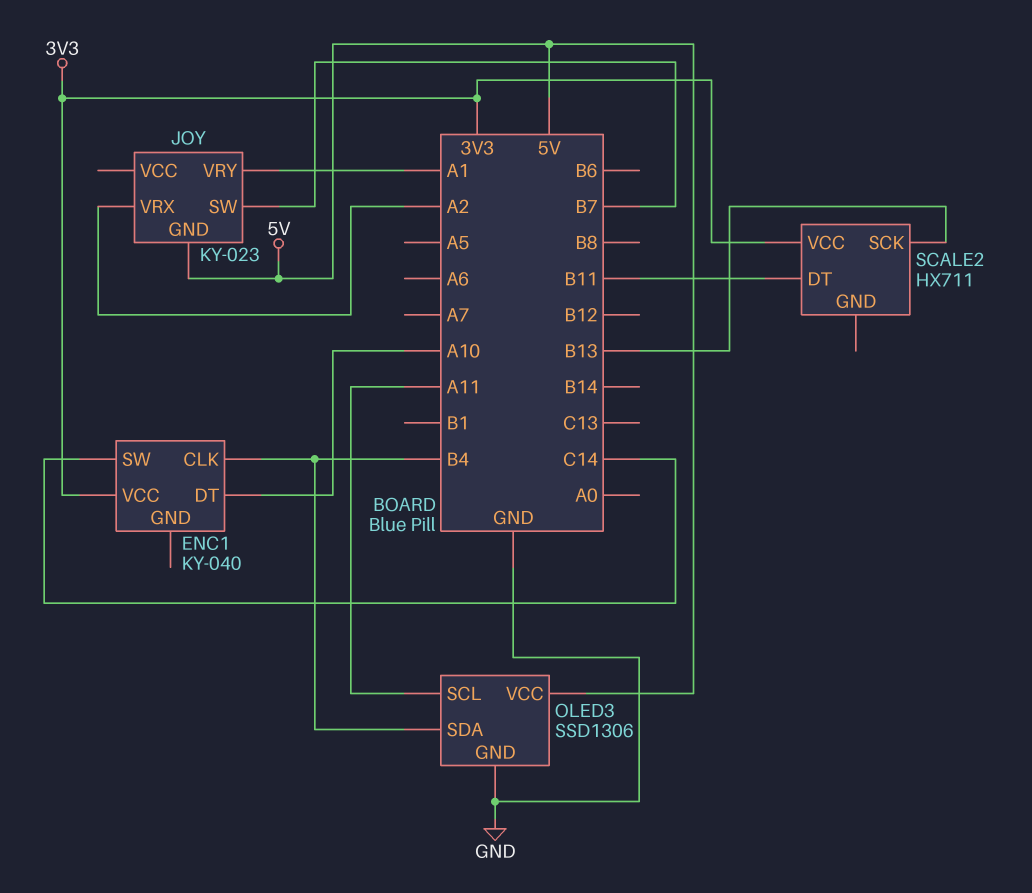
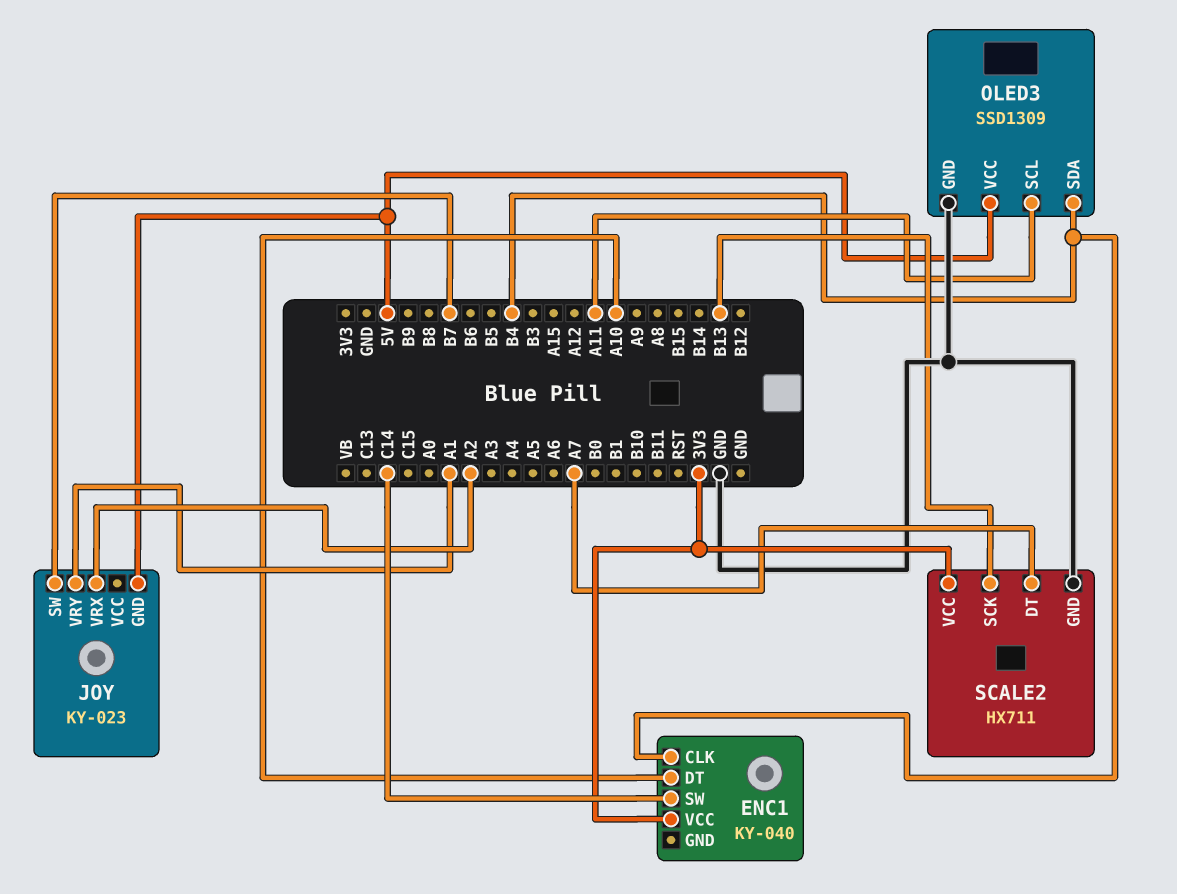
OLED3: SSD1306 -> SSD1309
SCALE2 pin DT: B11 -> A7
SCALE2 pin GND: none -> GND

